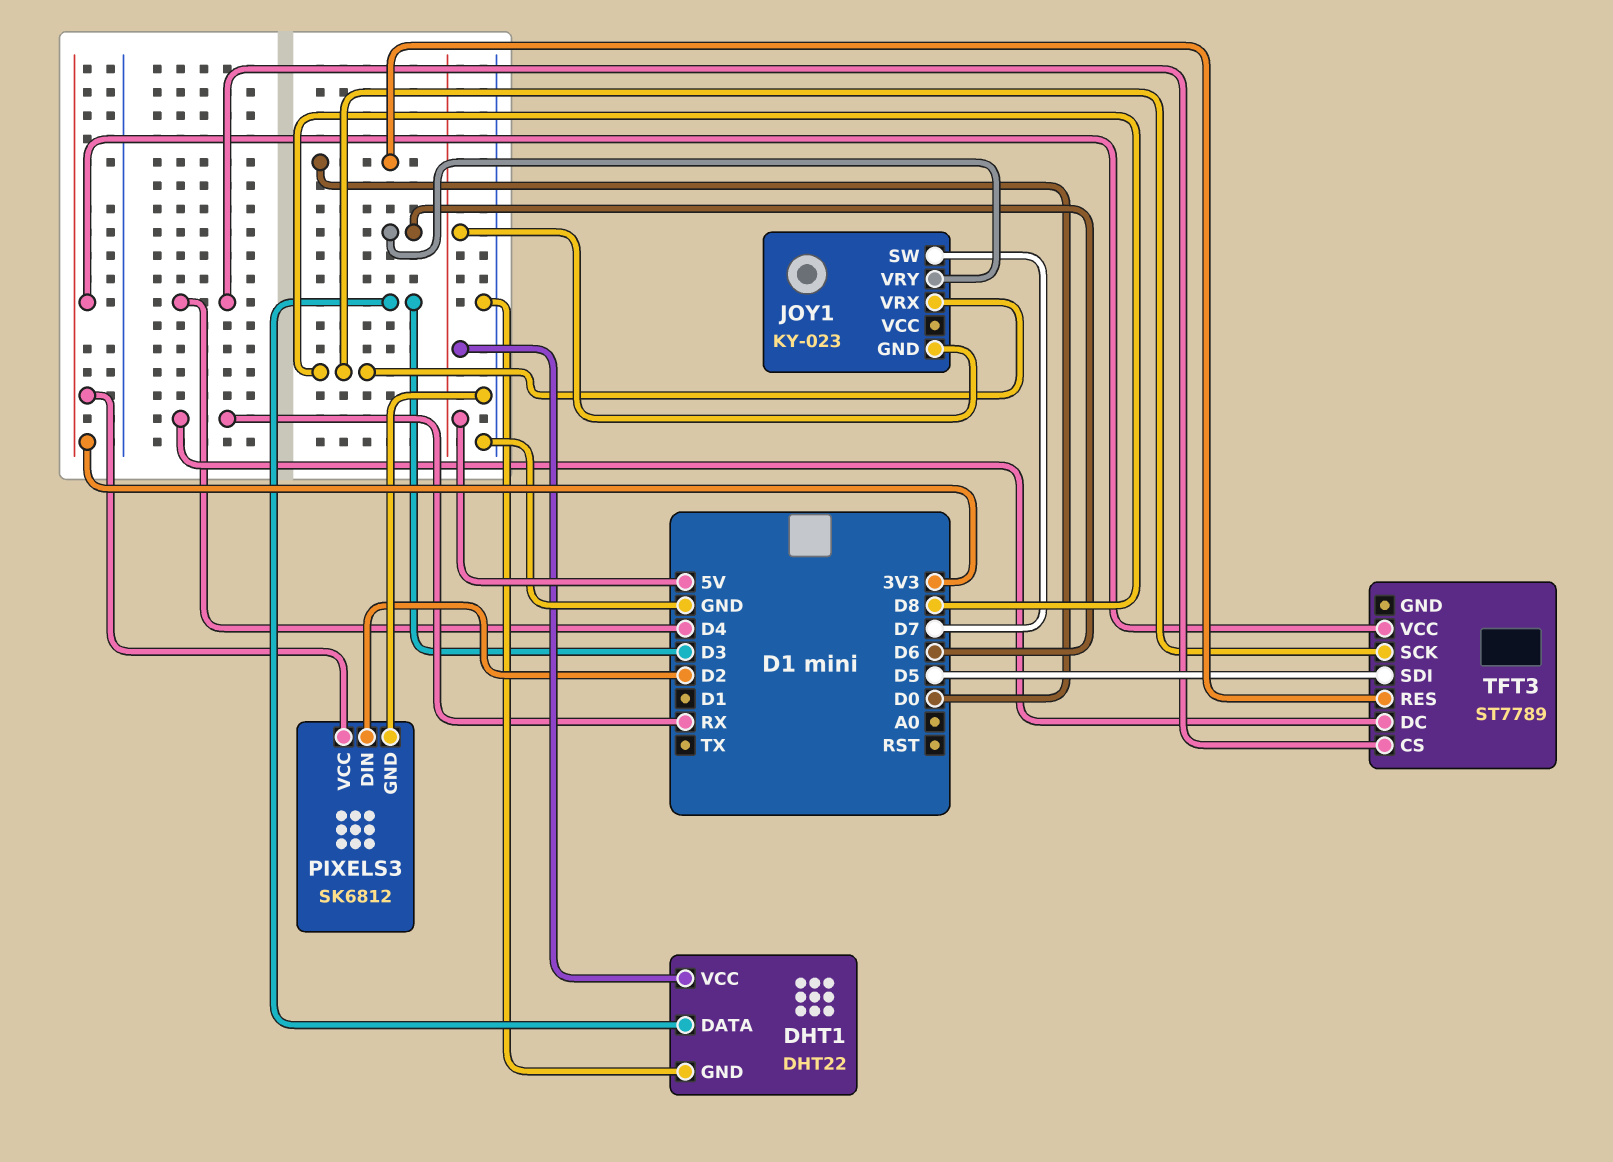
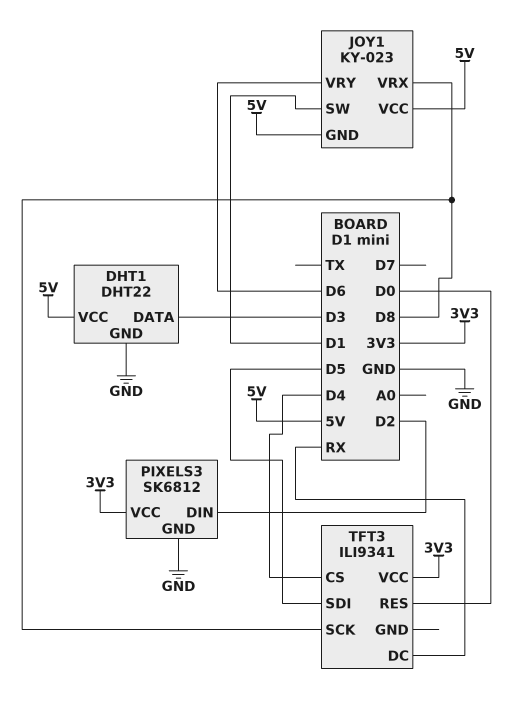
JOY1 pin SW: D7 -> D1
JOY1 pin VCC: none -> 5V
TFT3: ST7789 -> ILI9341

